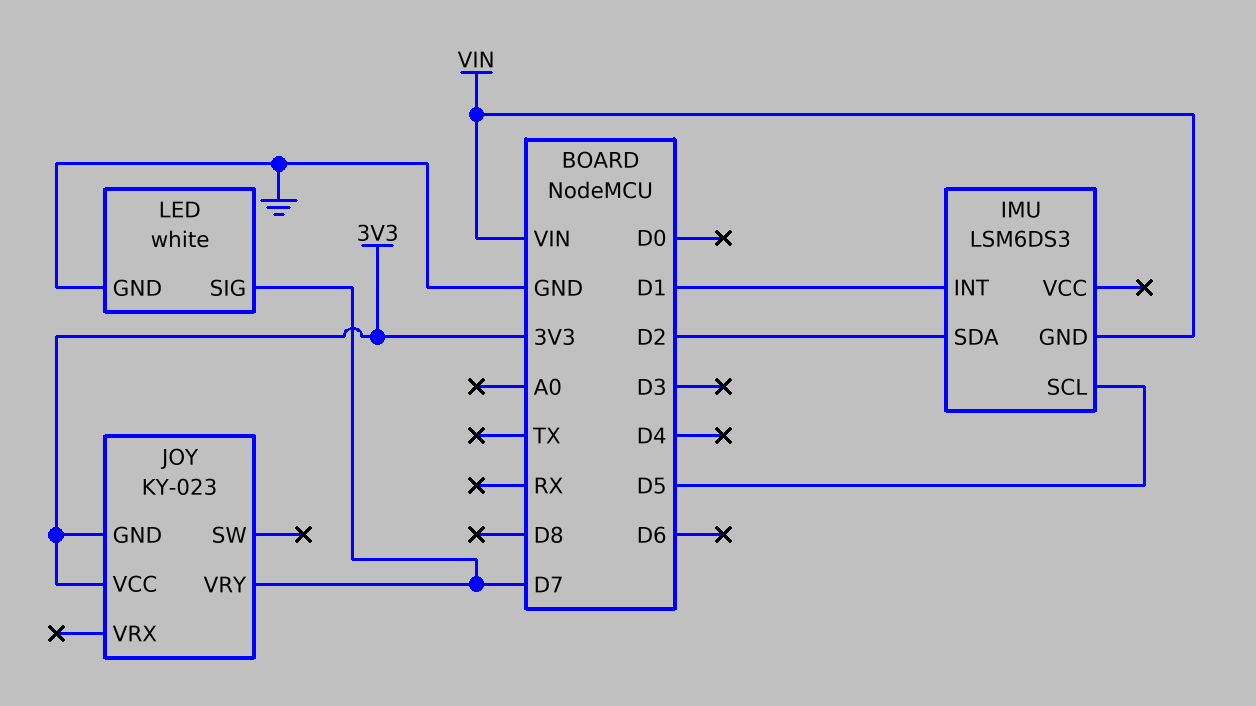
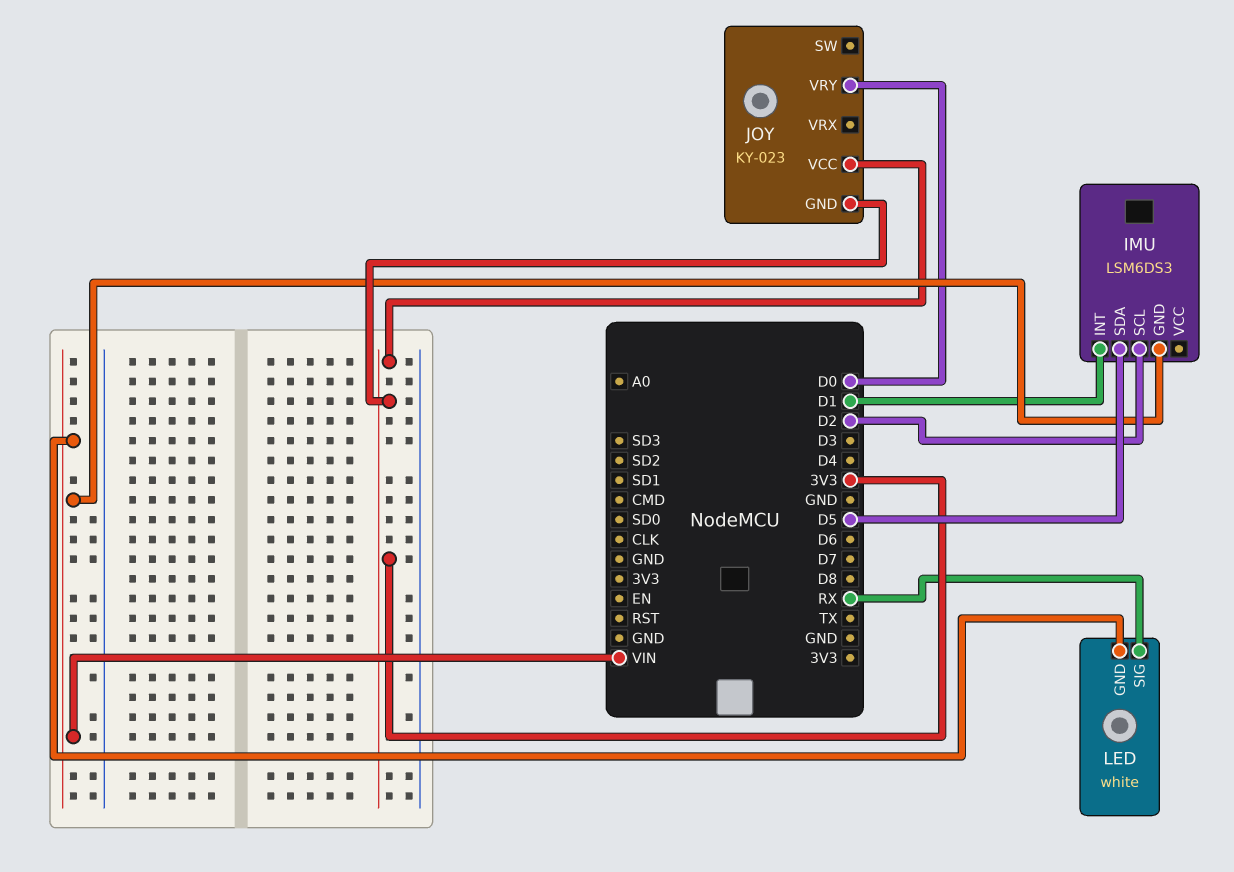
IMU pin SCL: D5 -> D2
IMU pin SDA: D2 -> D5
JOY pin VRY: D7 -> D0
LED pin GND: GND -> VIN
LED pin SIG: D7 -> RX

